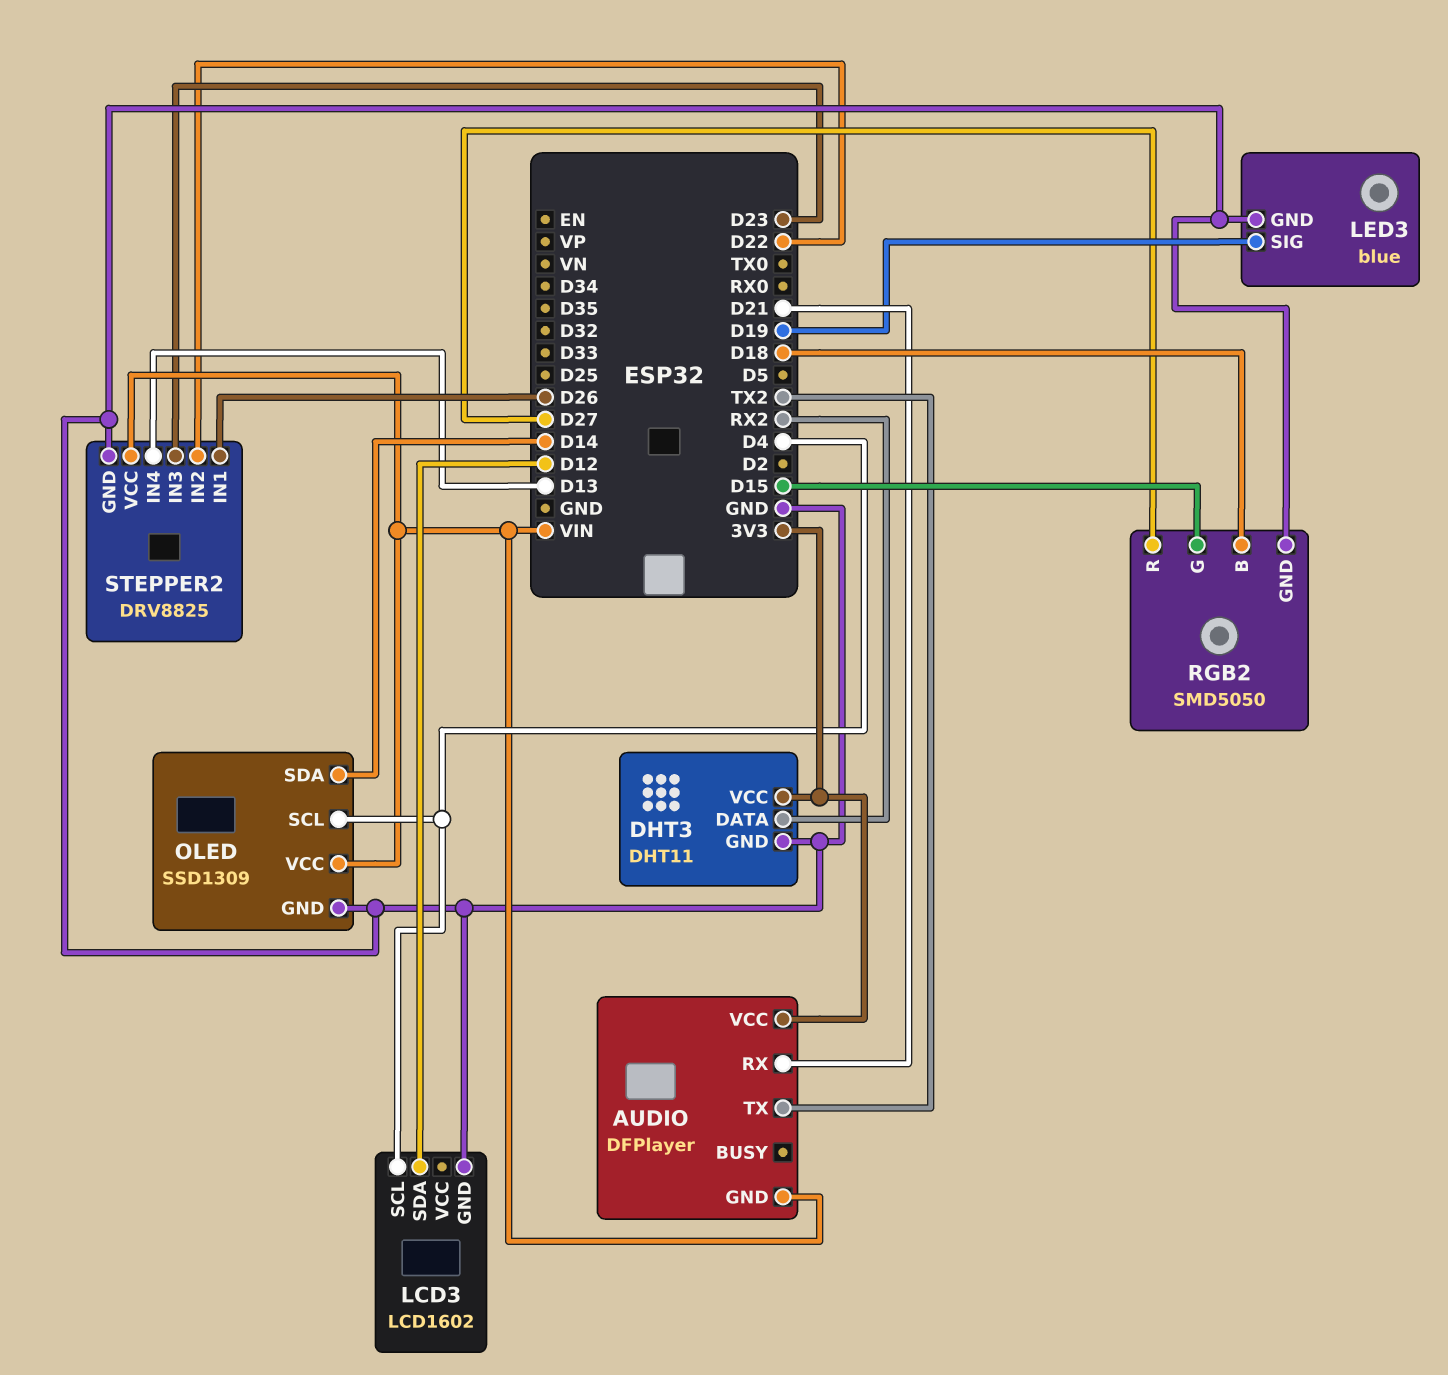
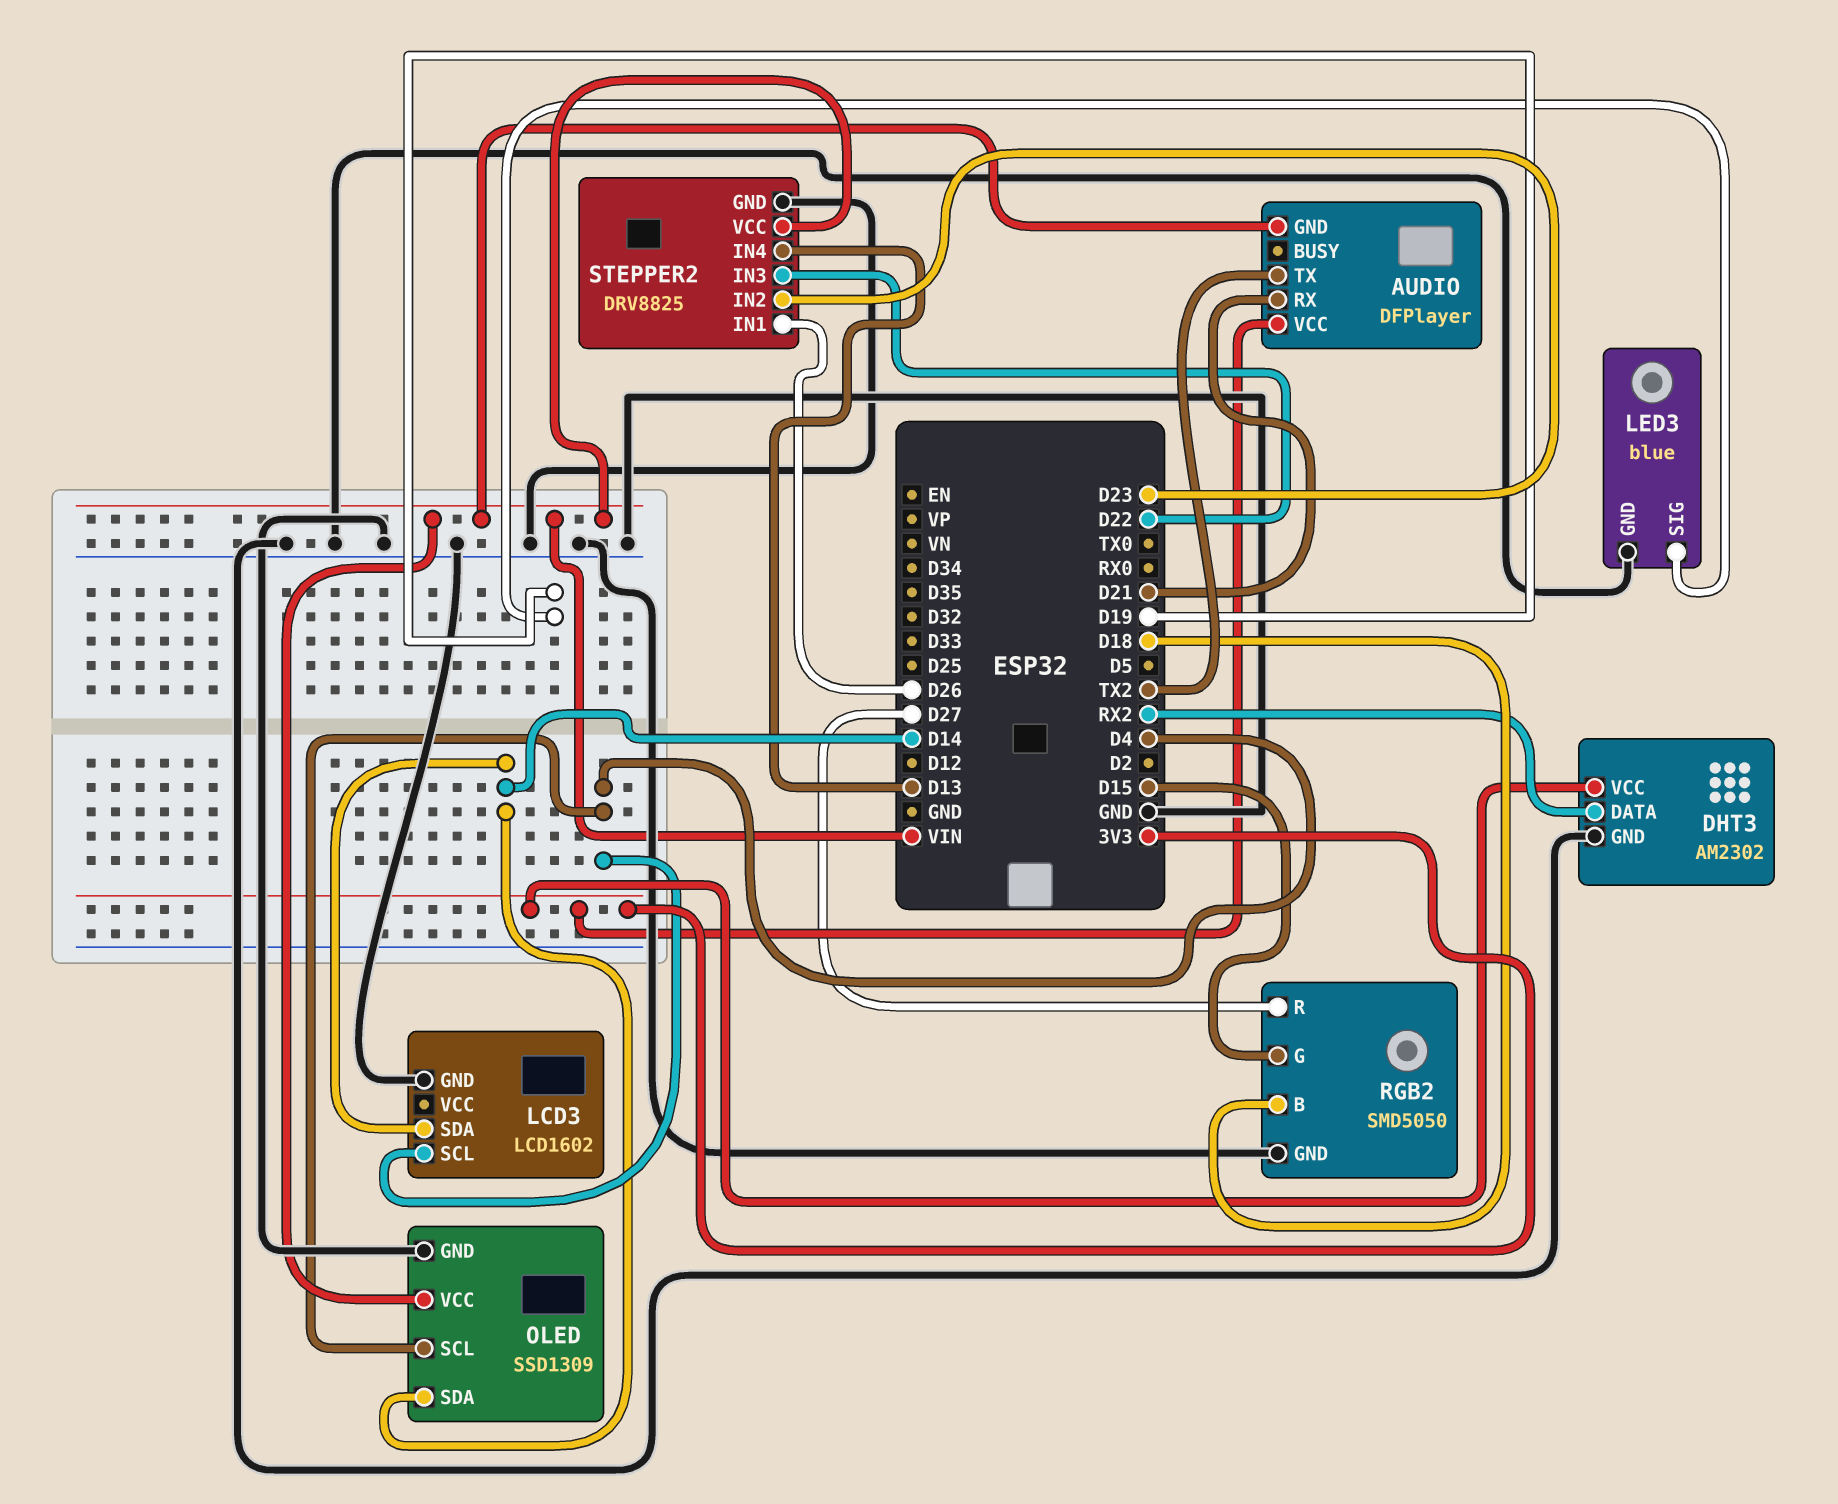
DHT3: DHT11 -> AM2302
LCD3 pin SDA: D12 -> D14
STEPPER2 pin IN2: D22 -> D23
STEPPER2 pin IN3: D23 -> D22

